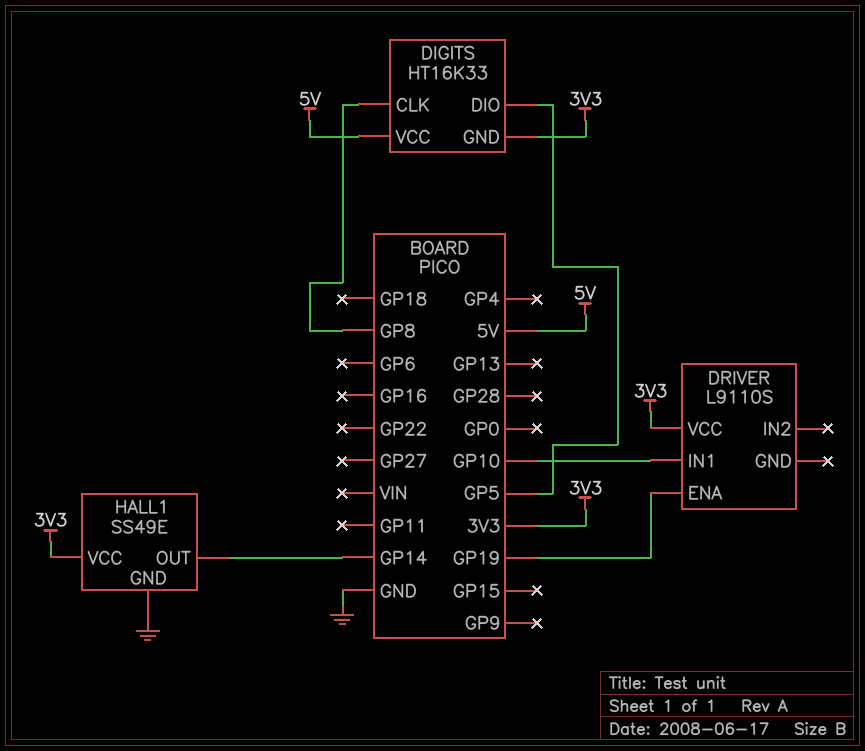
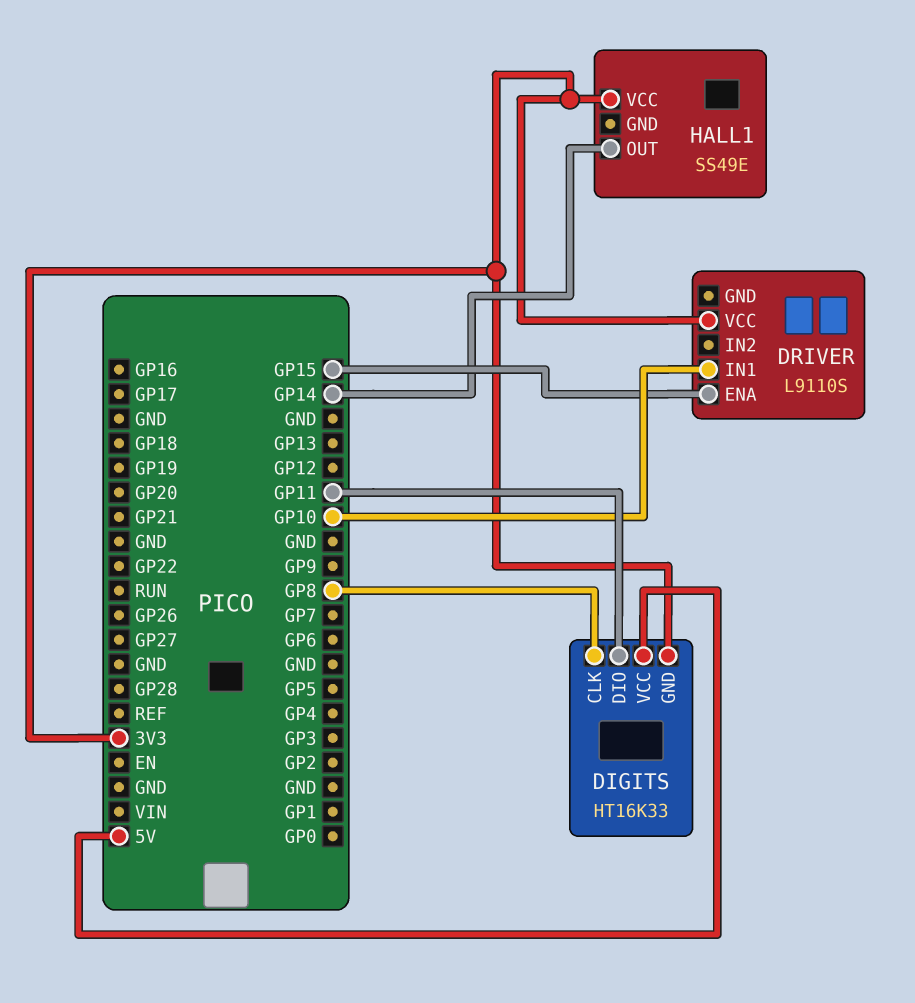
DIGITS pin DIO: GP5 -> GP11
DRIVER pin ENA: GP19 -> GP15
HALL1 pin GND: GND -> none

